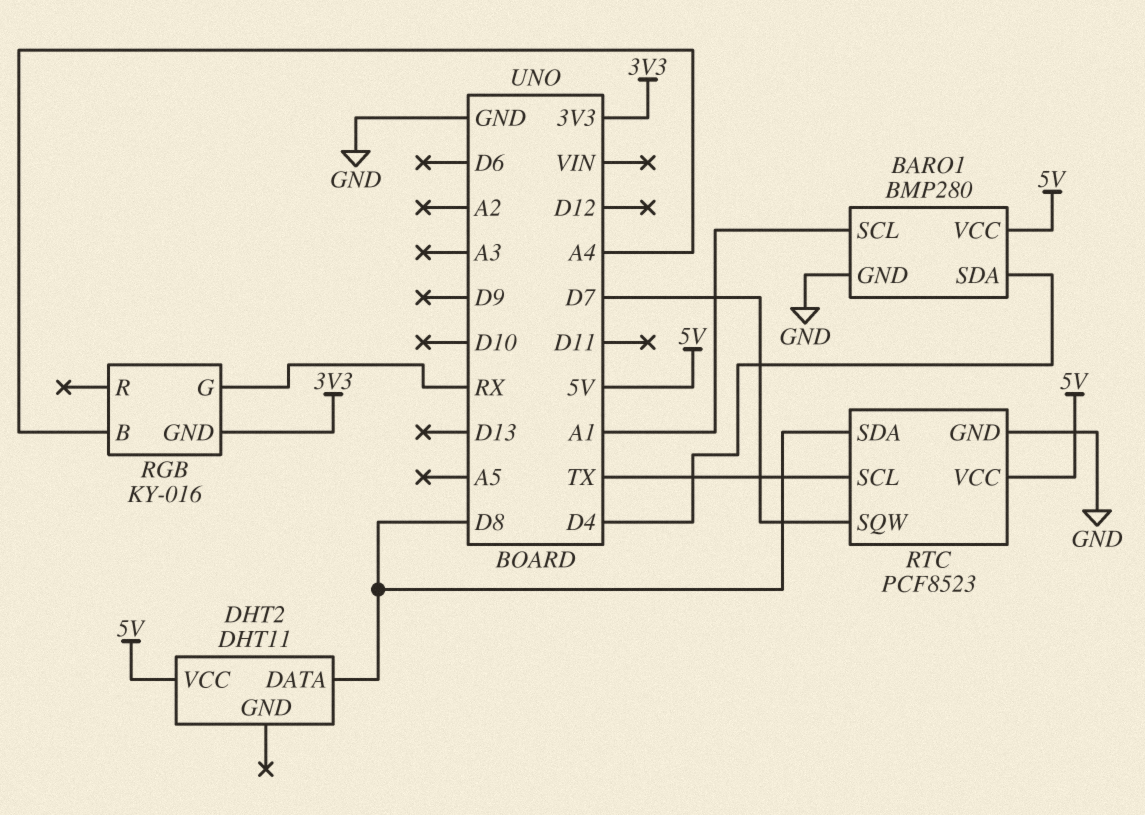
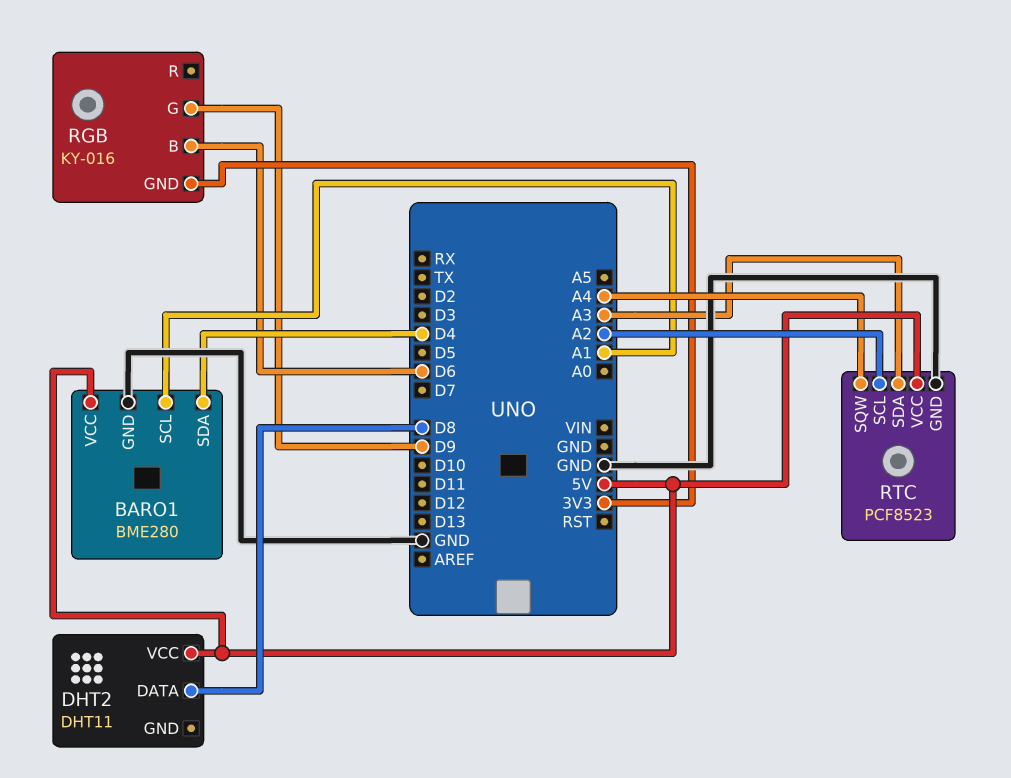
BARO1: BMP280 -> BME280
RGB pin B: A4 -> D6
RGB pin G: RX -> D9
RTC pin SCL: TX -> A2
RTC pin SDA: D8 -> A3
RTC pin SQW: D7 -> A4

